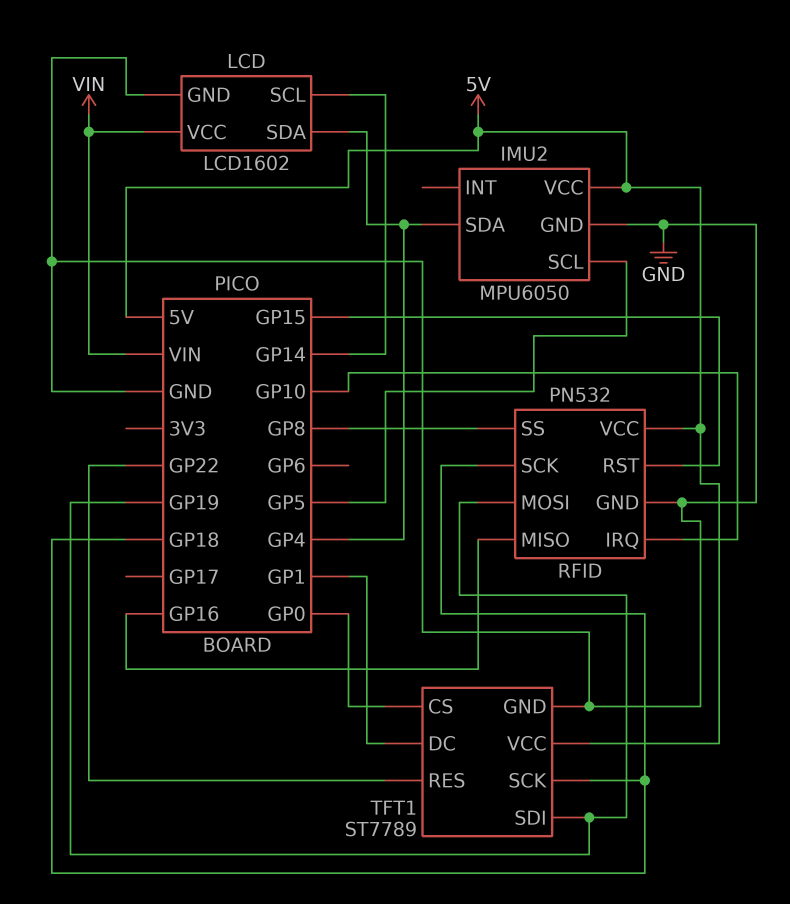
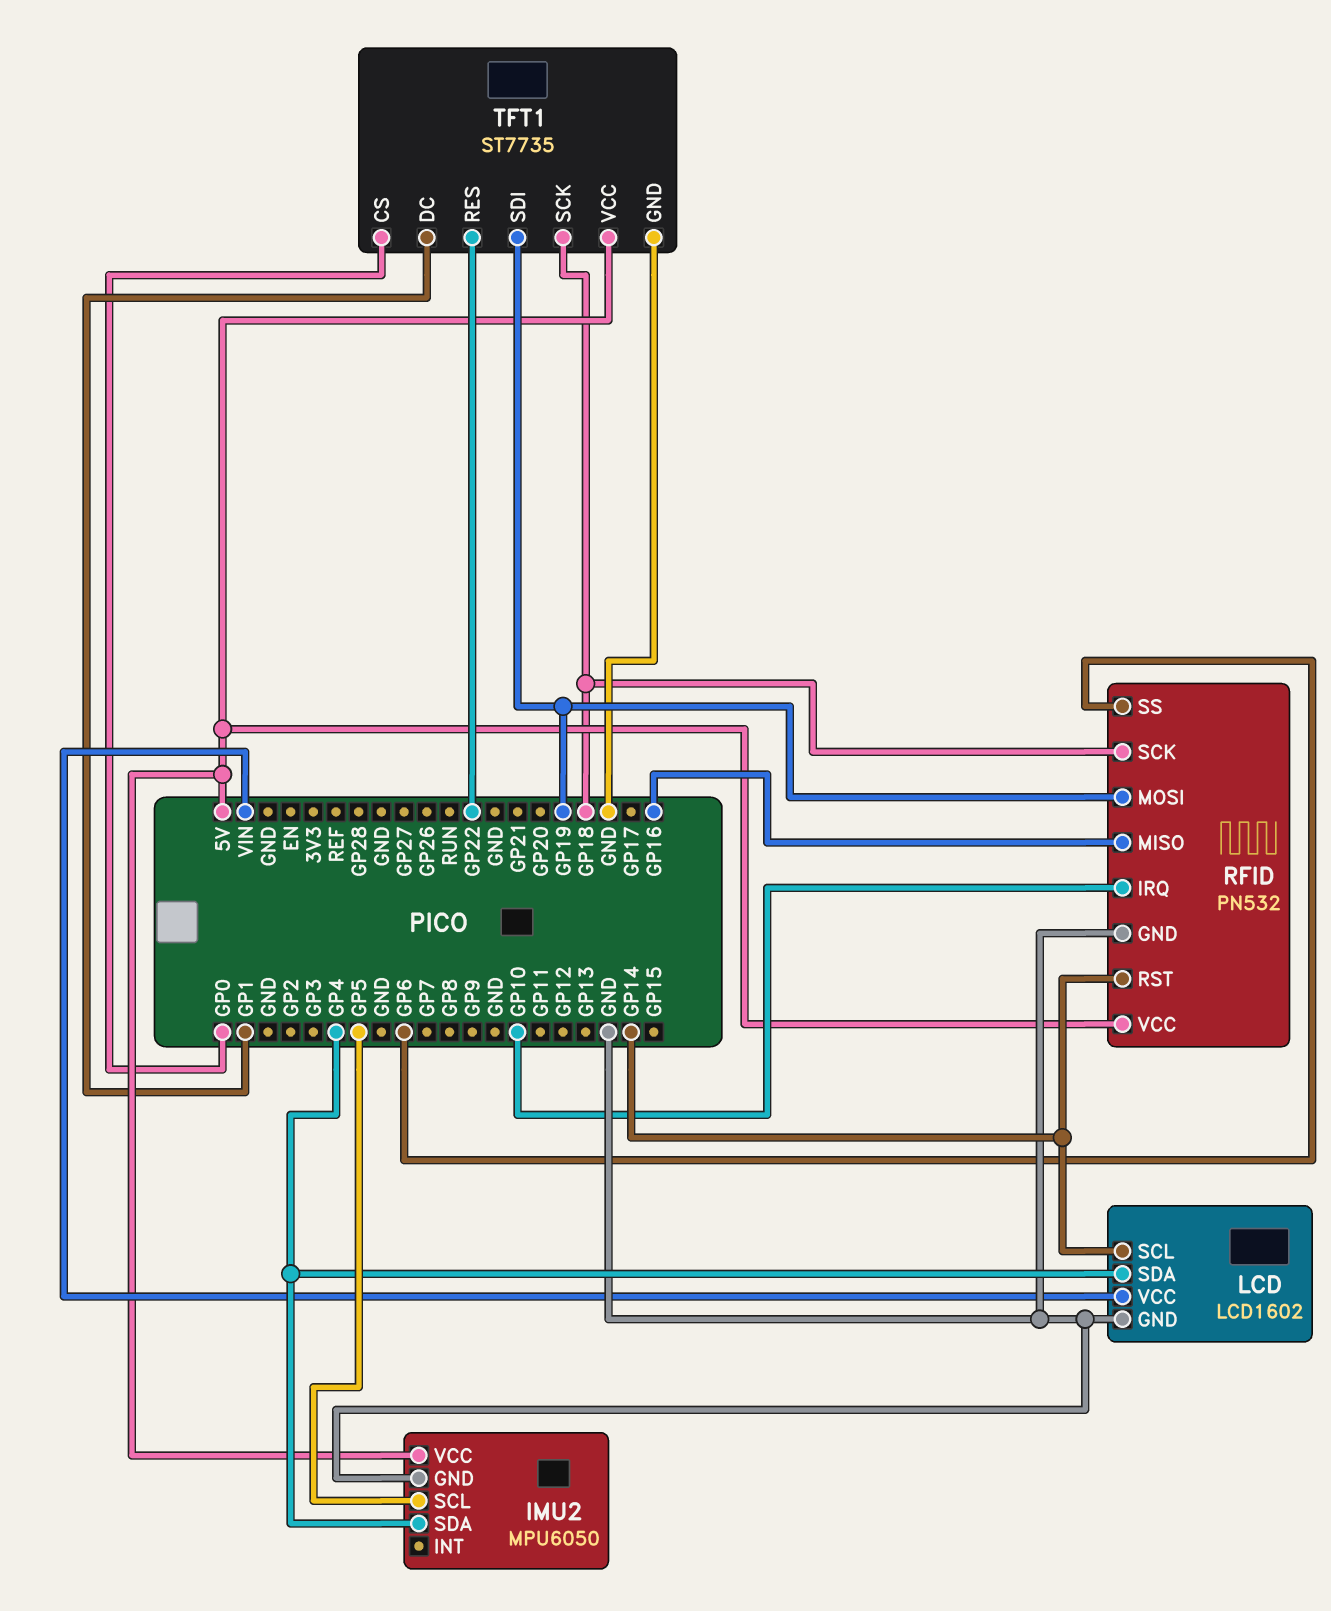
RFID pin RST: GP15 -> GP14
RFID pin SS: GP8 -> GP6
TFT1: ST7789 -> ST7735

